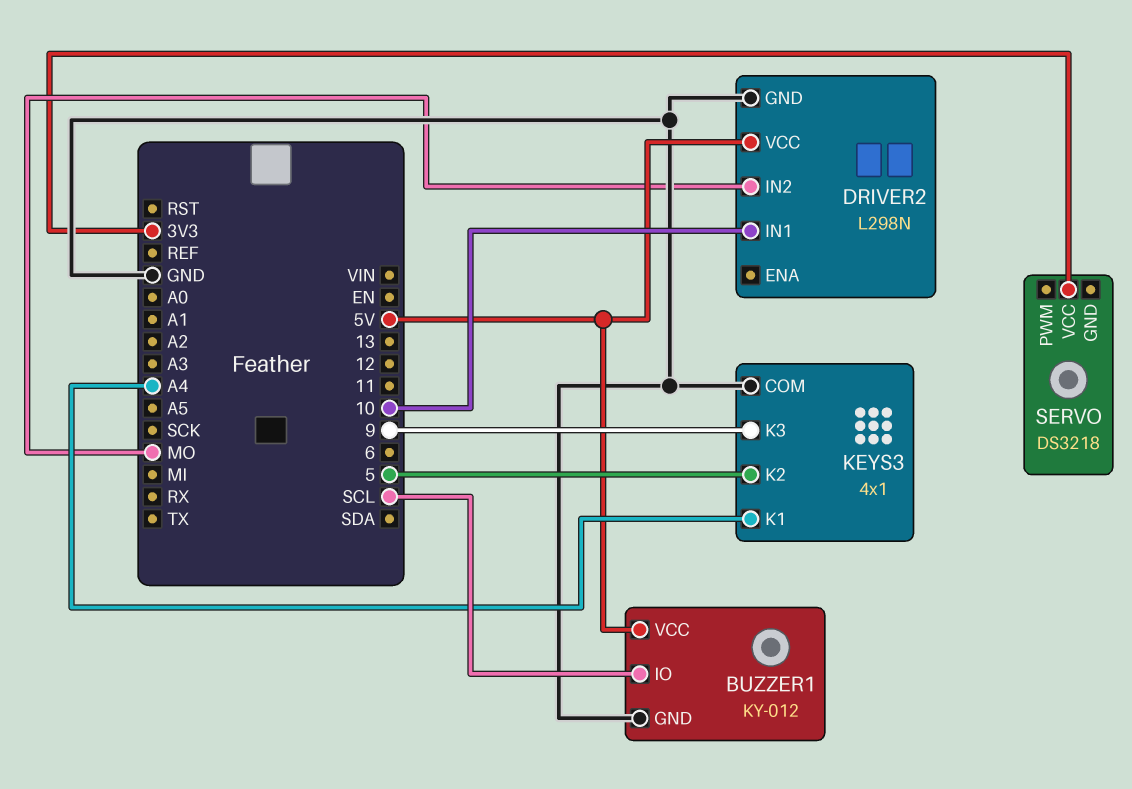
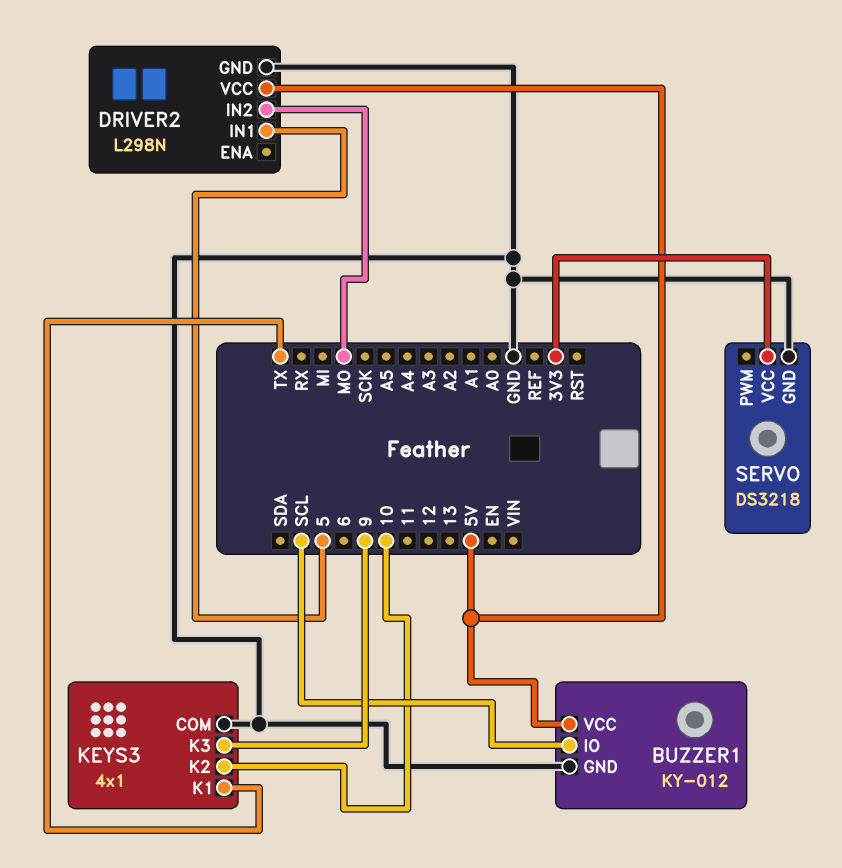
DRIVER2 pin IN1: 10 -> 5
KEYS3 pin K1: A4 -> TX
KEYS3 pin K2: 5 -> 10
SERVO pin GND: none -> GND

